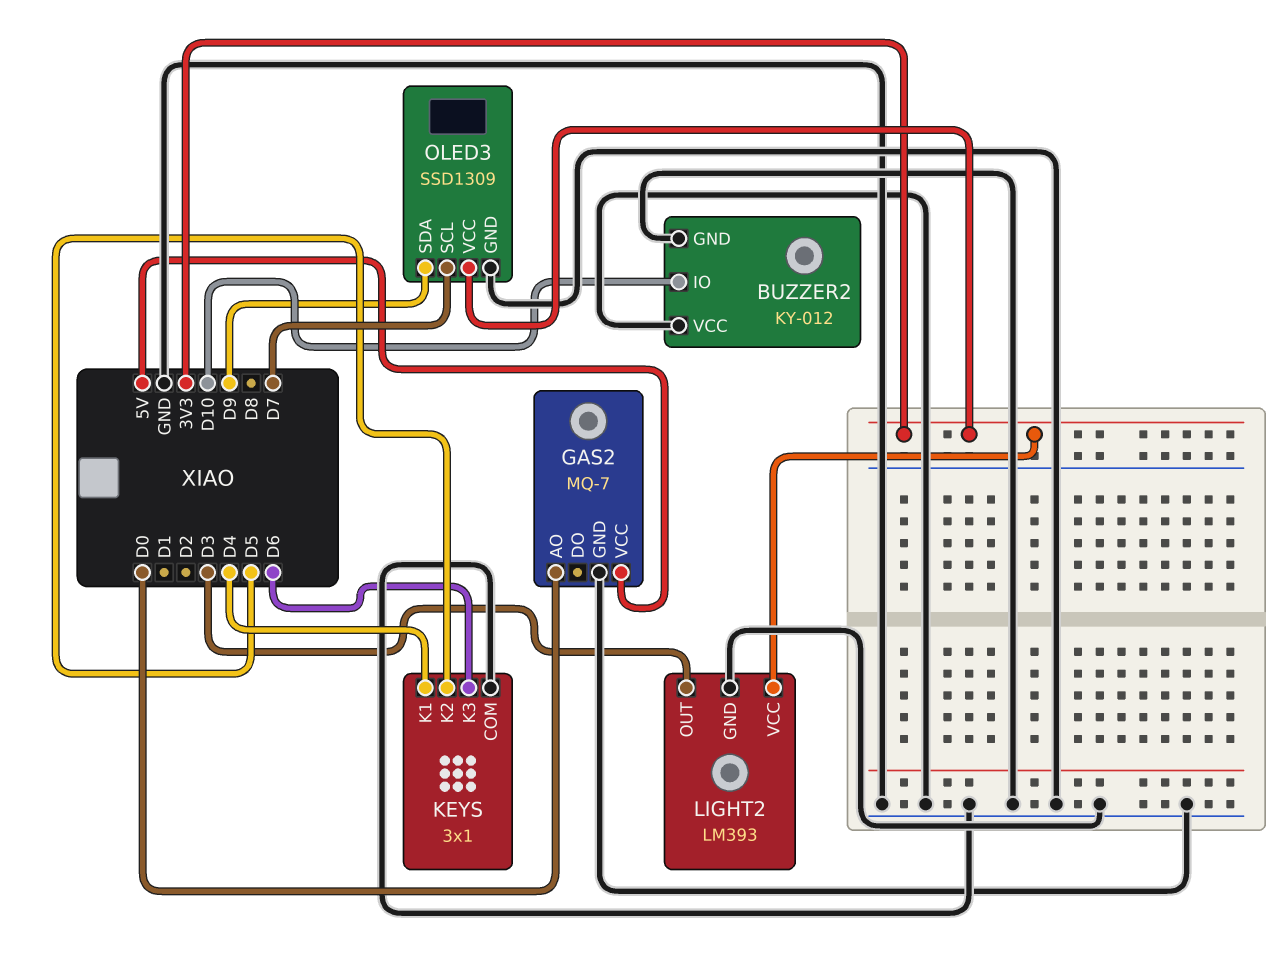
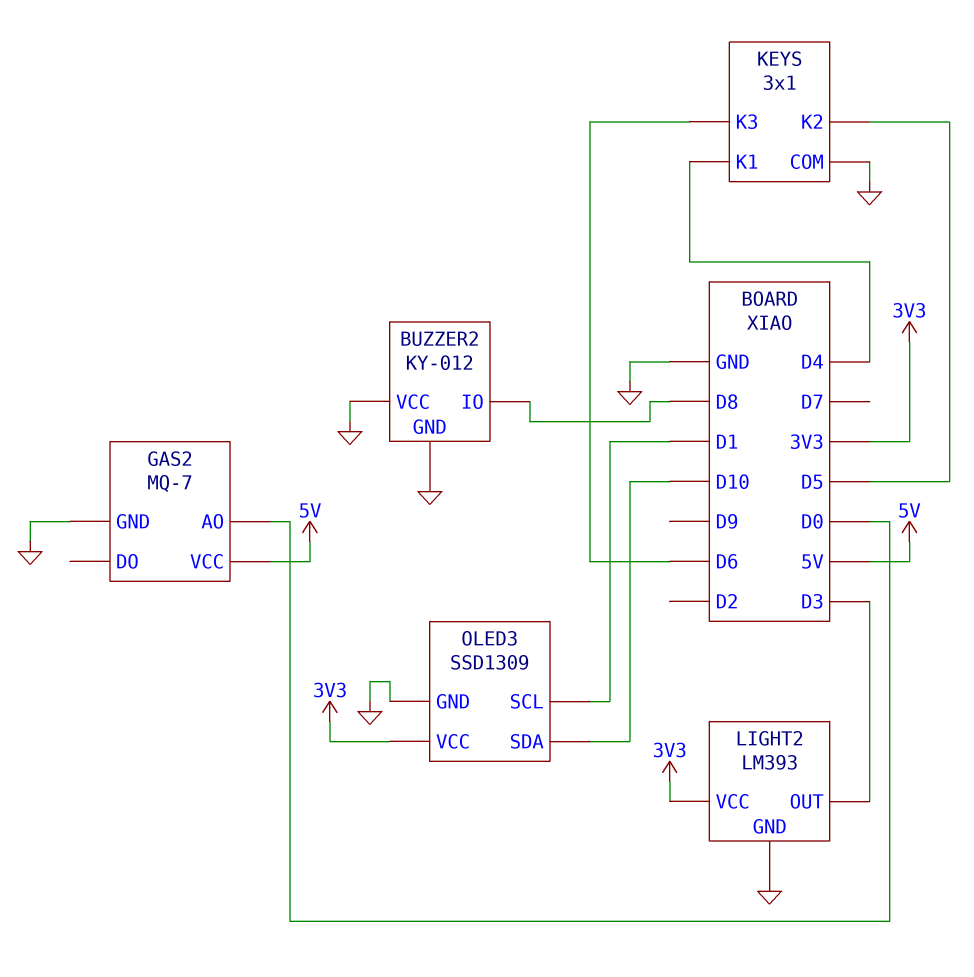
BUZZER2 pin IO: D10 -> D8
OLED3 pin SCL: D7 -> D1
OLED3 pin SDA: D9 -> D10

